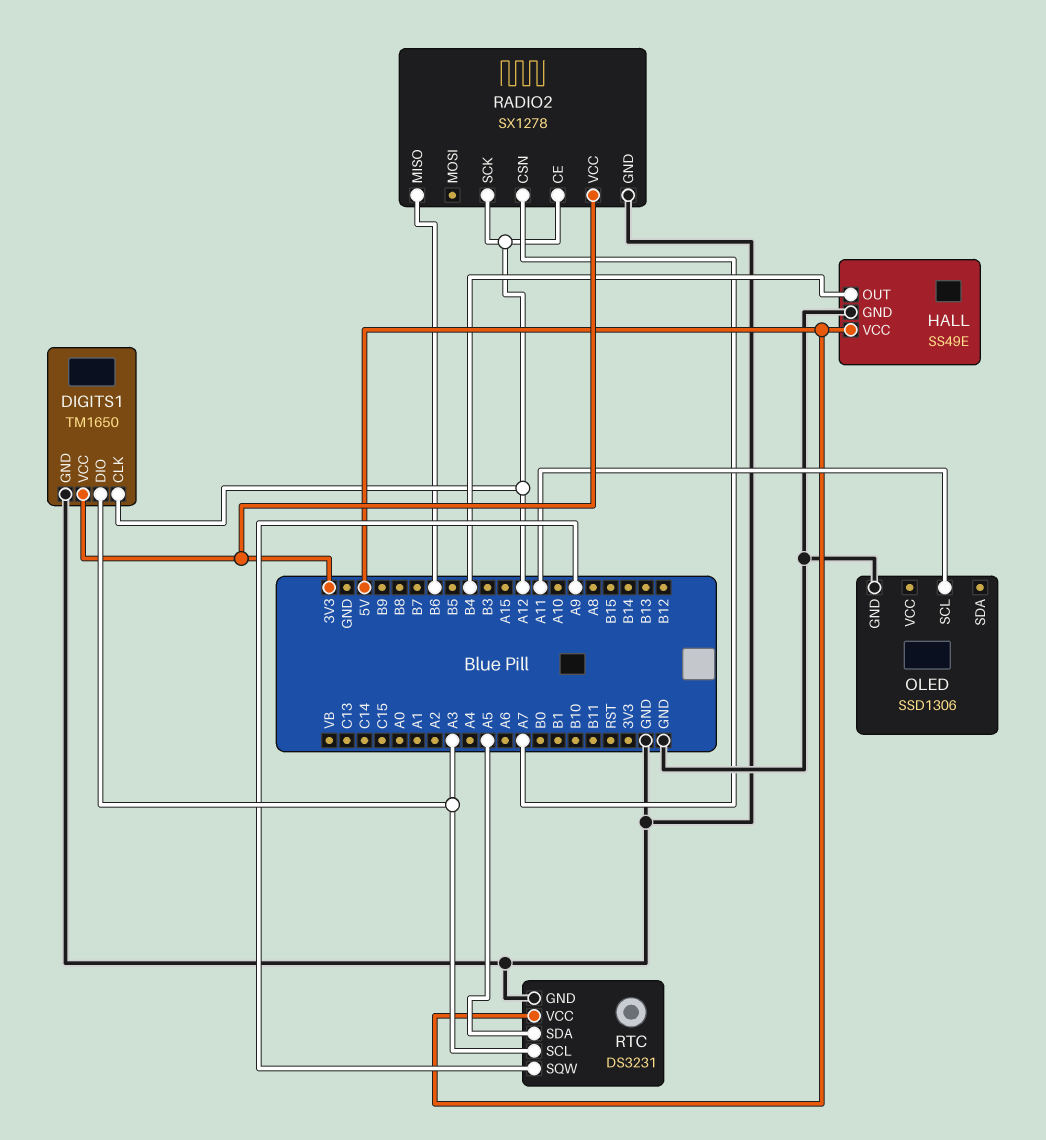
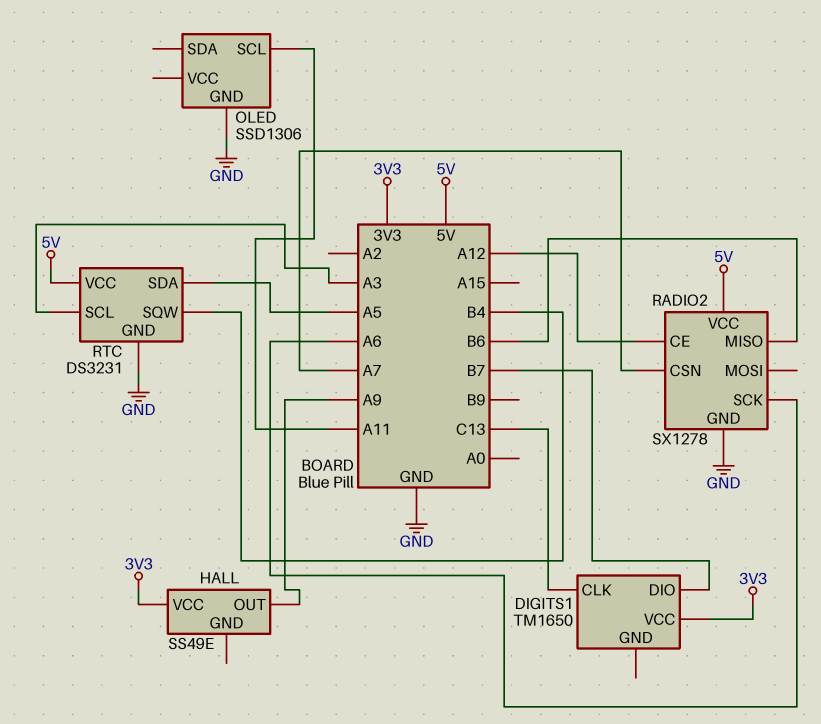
DIGITS1 pin CLK: A12 -> C13
DIGITS1 pin DIO: A3 -> B7
DIGITS1 pin GND: GND -> none
HALL pin GND: GND -> none
HALL pin OUT: B4 -> A9
HALL pin VCC: 5V -> 3V3
RADIO2 pin SCK: A12 -> A6
RADIO2 pin VCC: 3V3 -> 5V
RTC pin SQW: A9 -> B4

